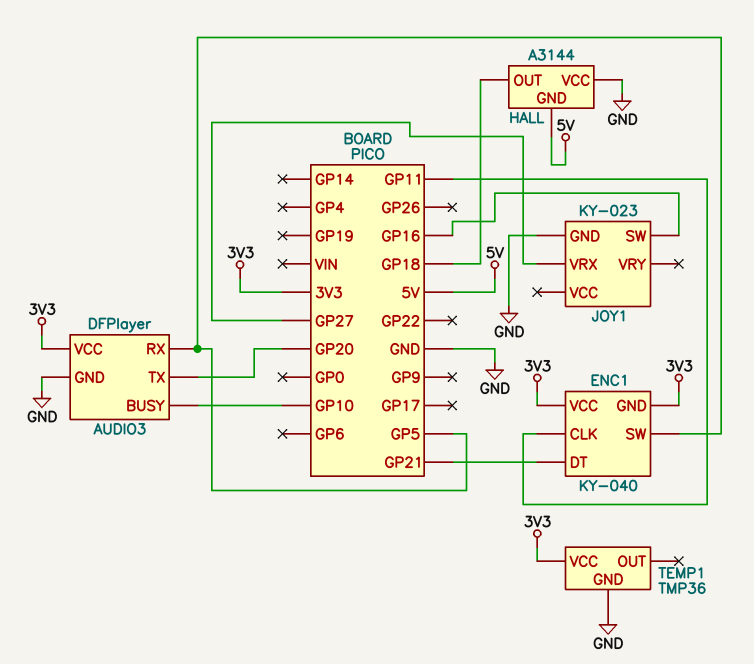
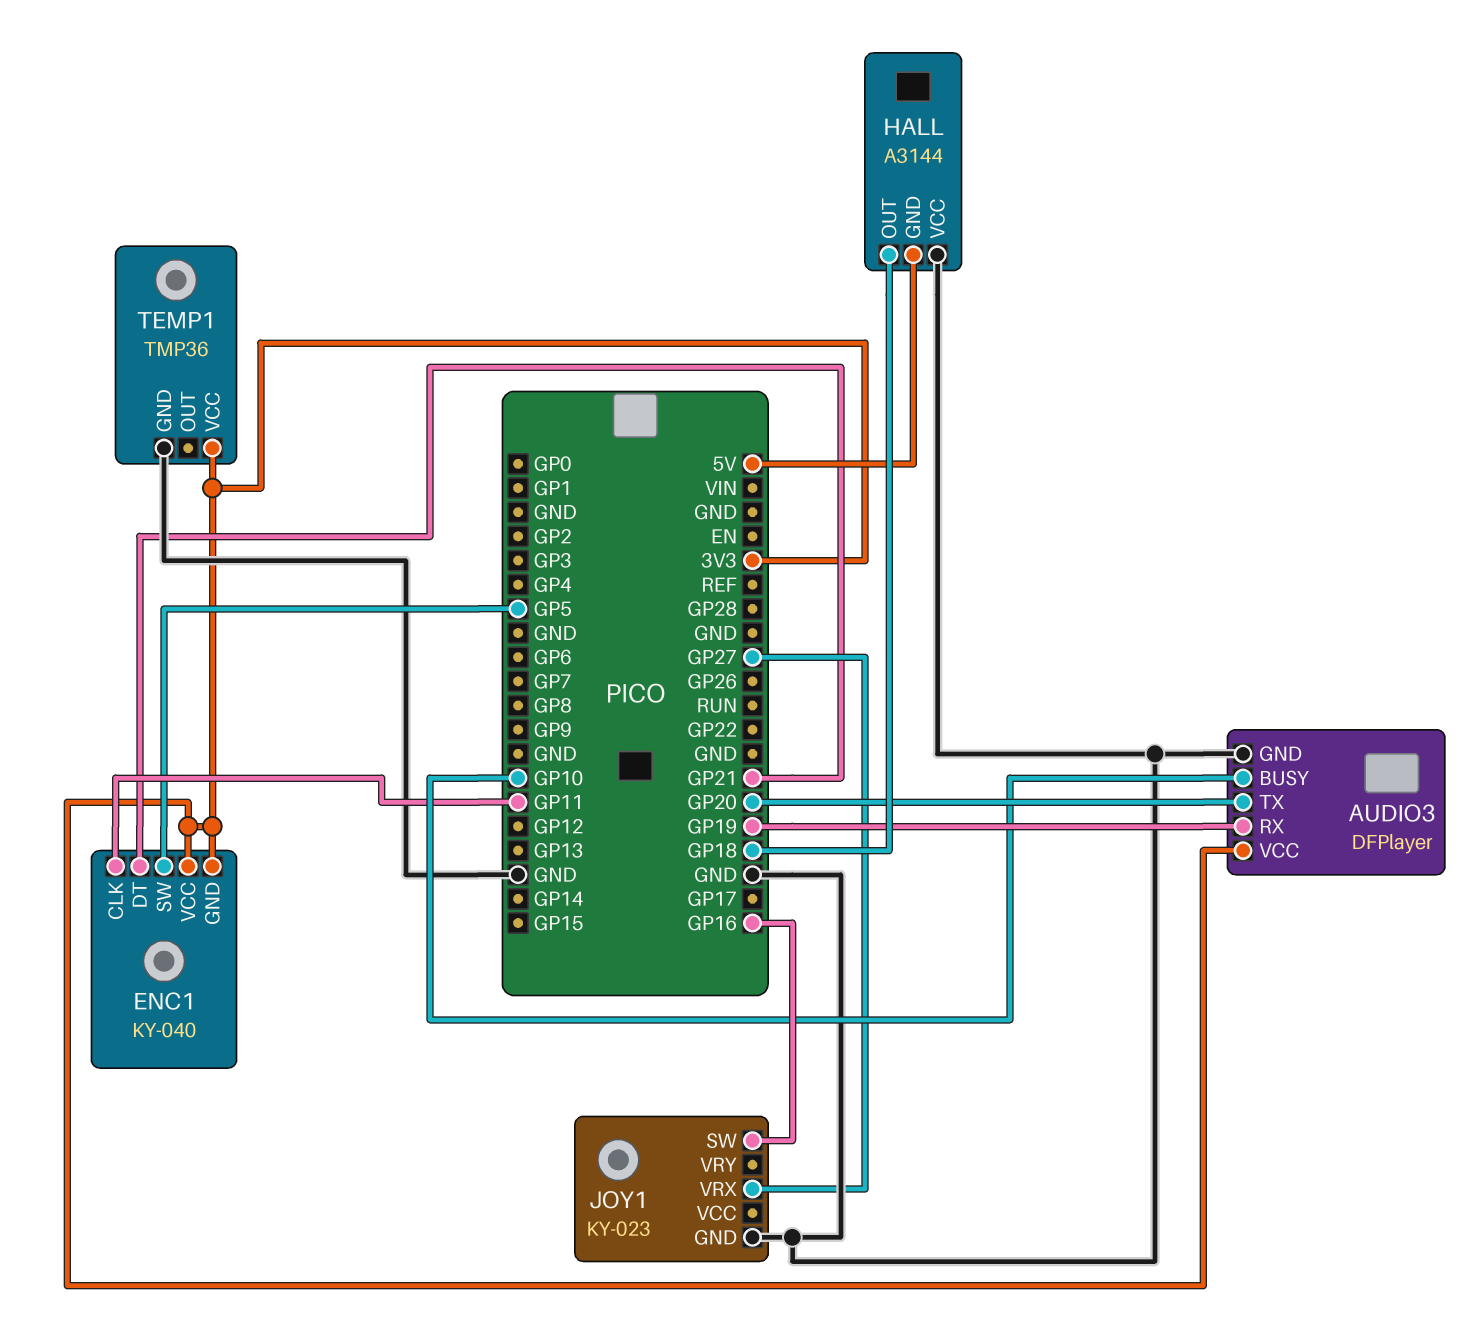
AUDIO3 pin RX: GP5 -> GP19

